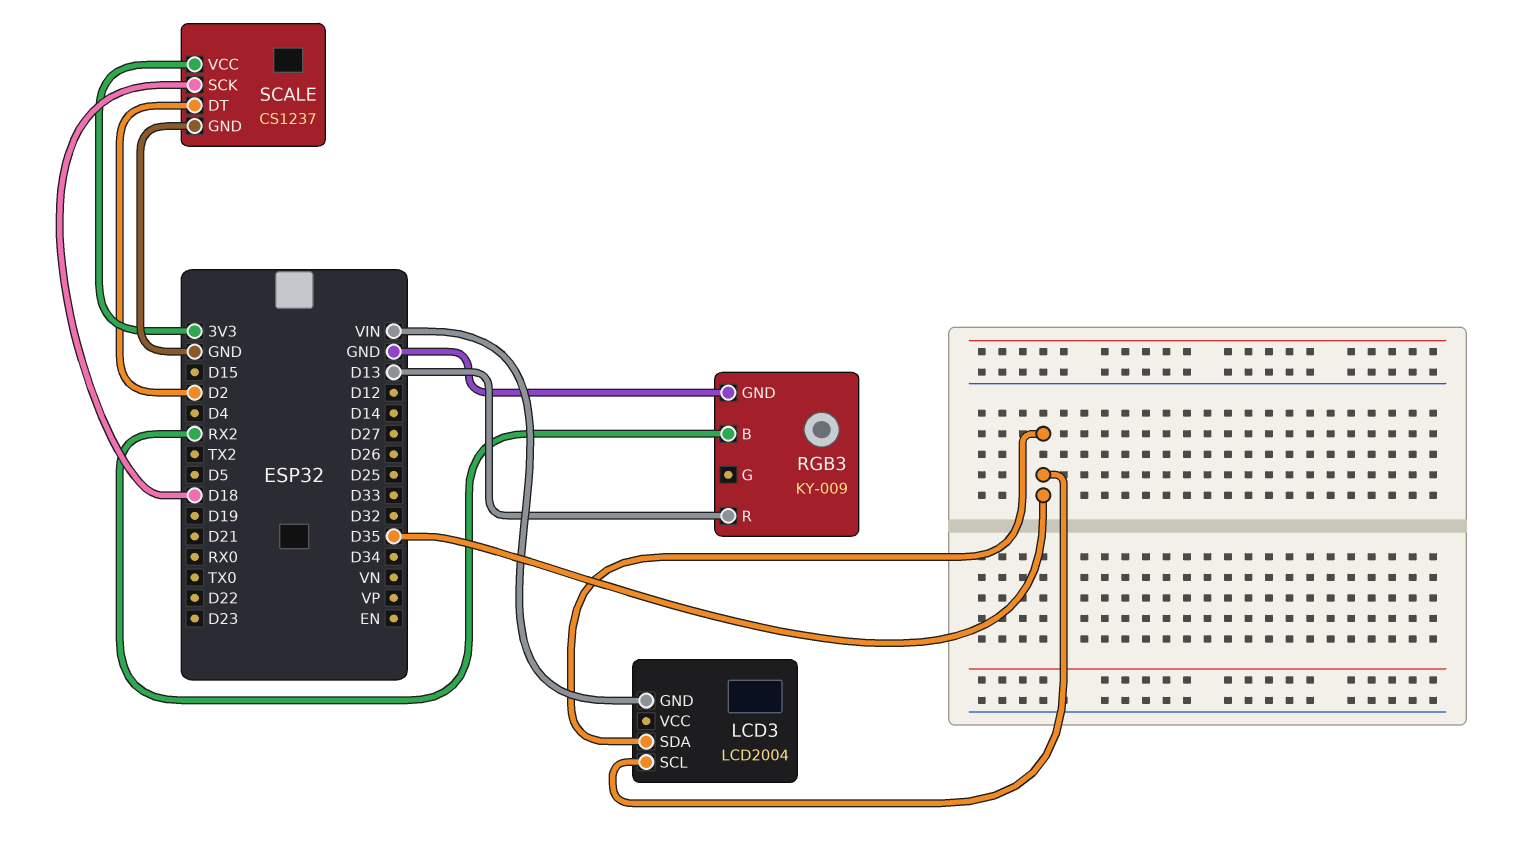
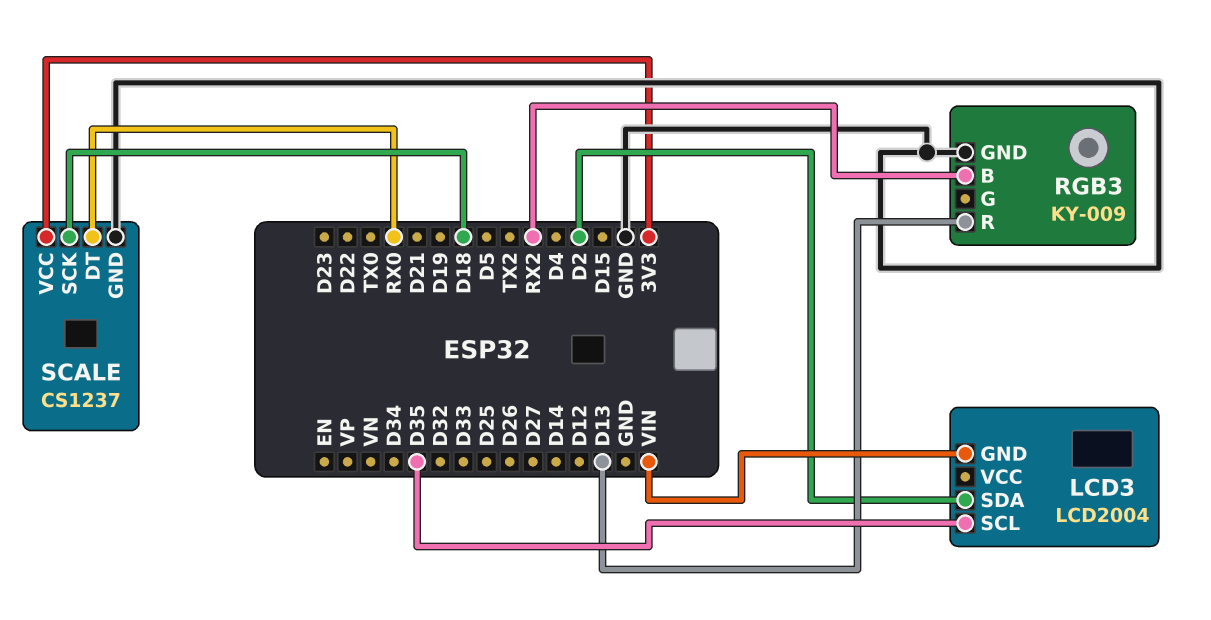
LCD3 pin SDA: D35 -> D2
SCALE pin DT: D2 -> RX0

